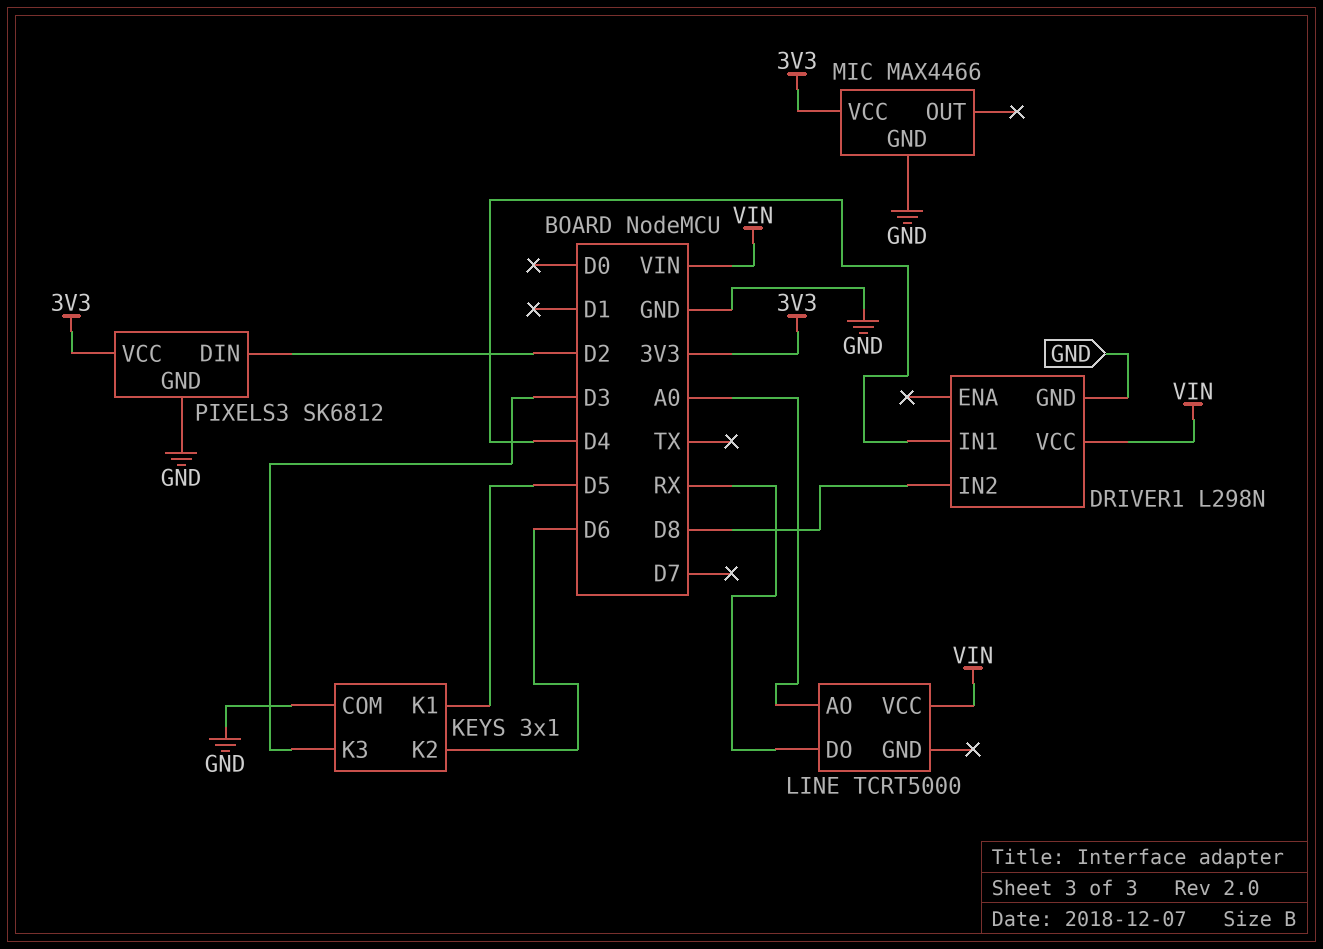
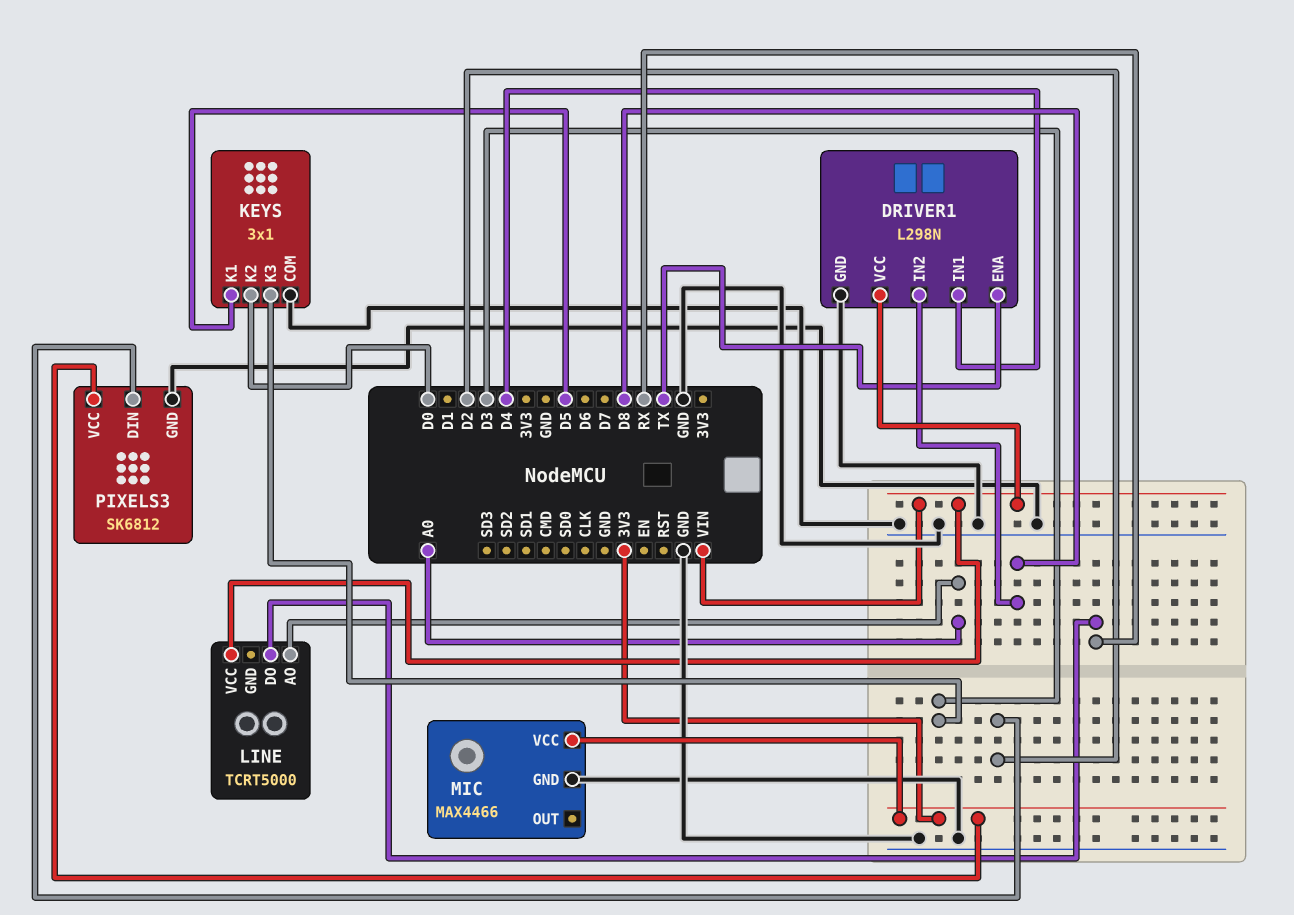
DRIVER1 pin ENA: none -> TX
KEYS pin K2: D6 -> D0

